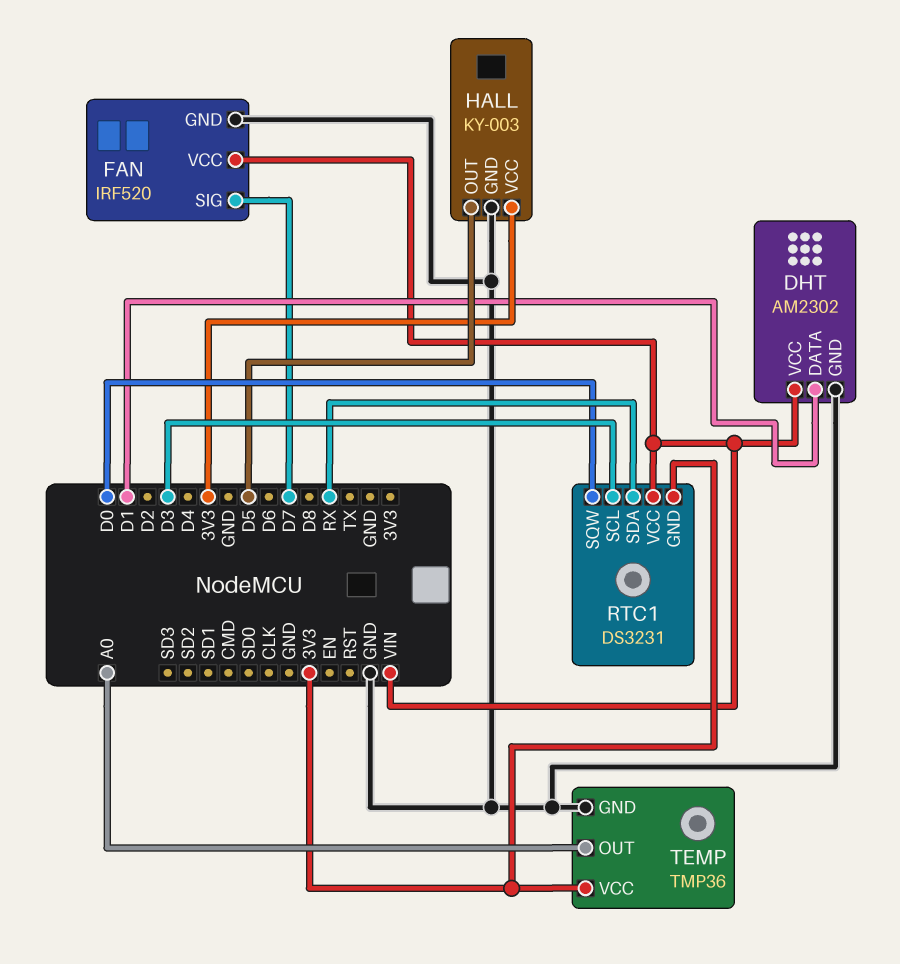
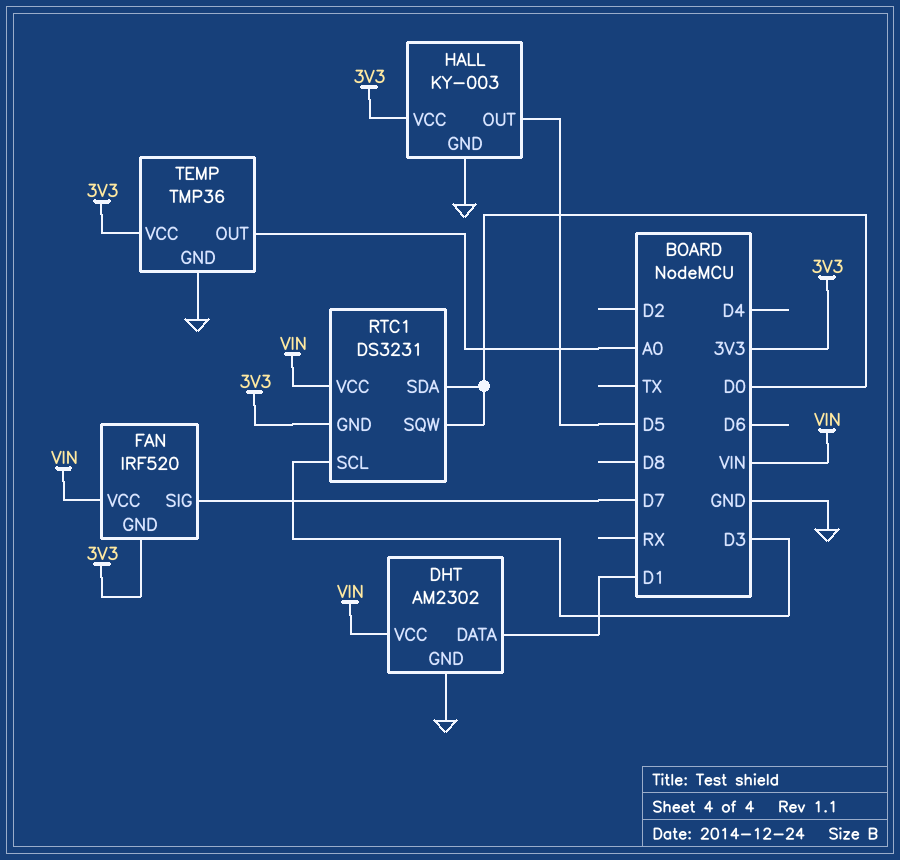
FAN pin GND: GND -> 3V3
RTC1 pin SDA: RX -> D0

